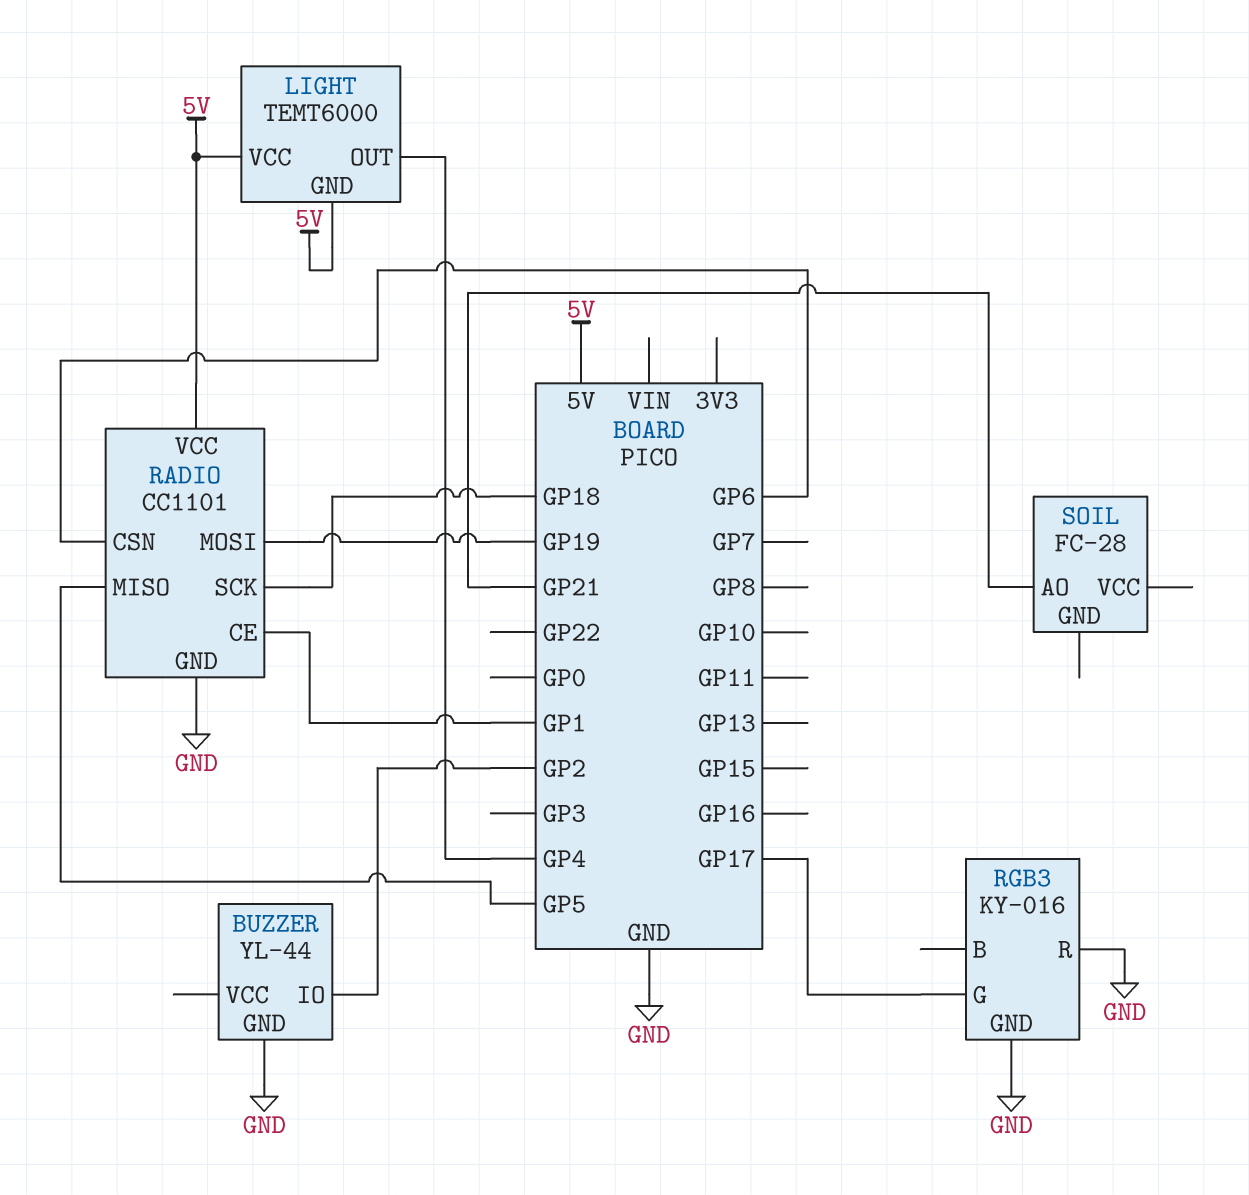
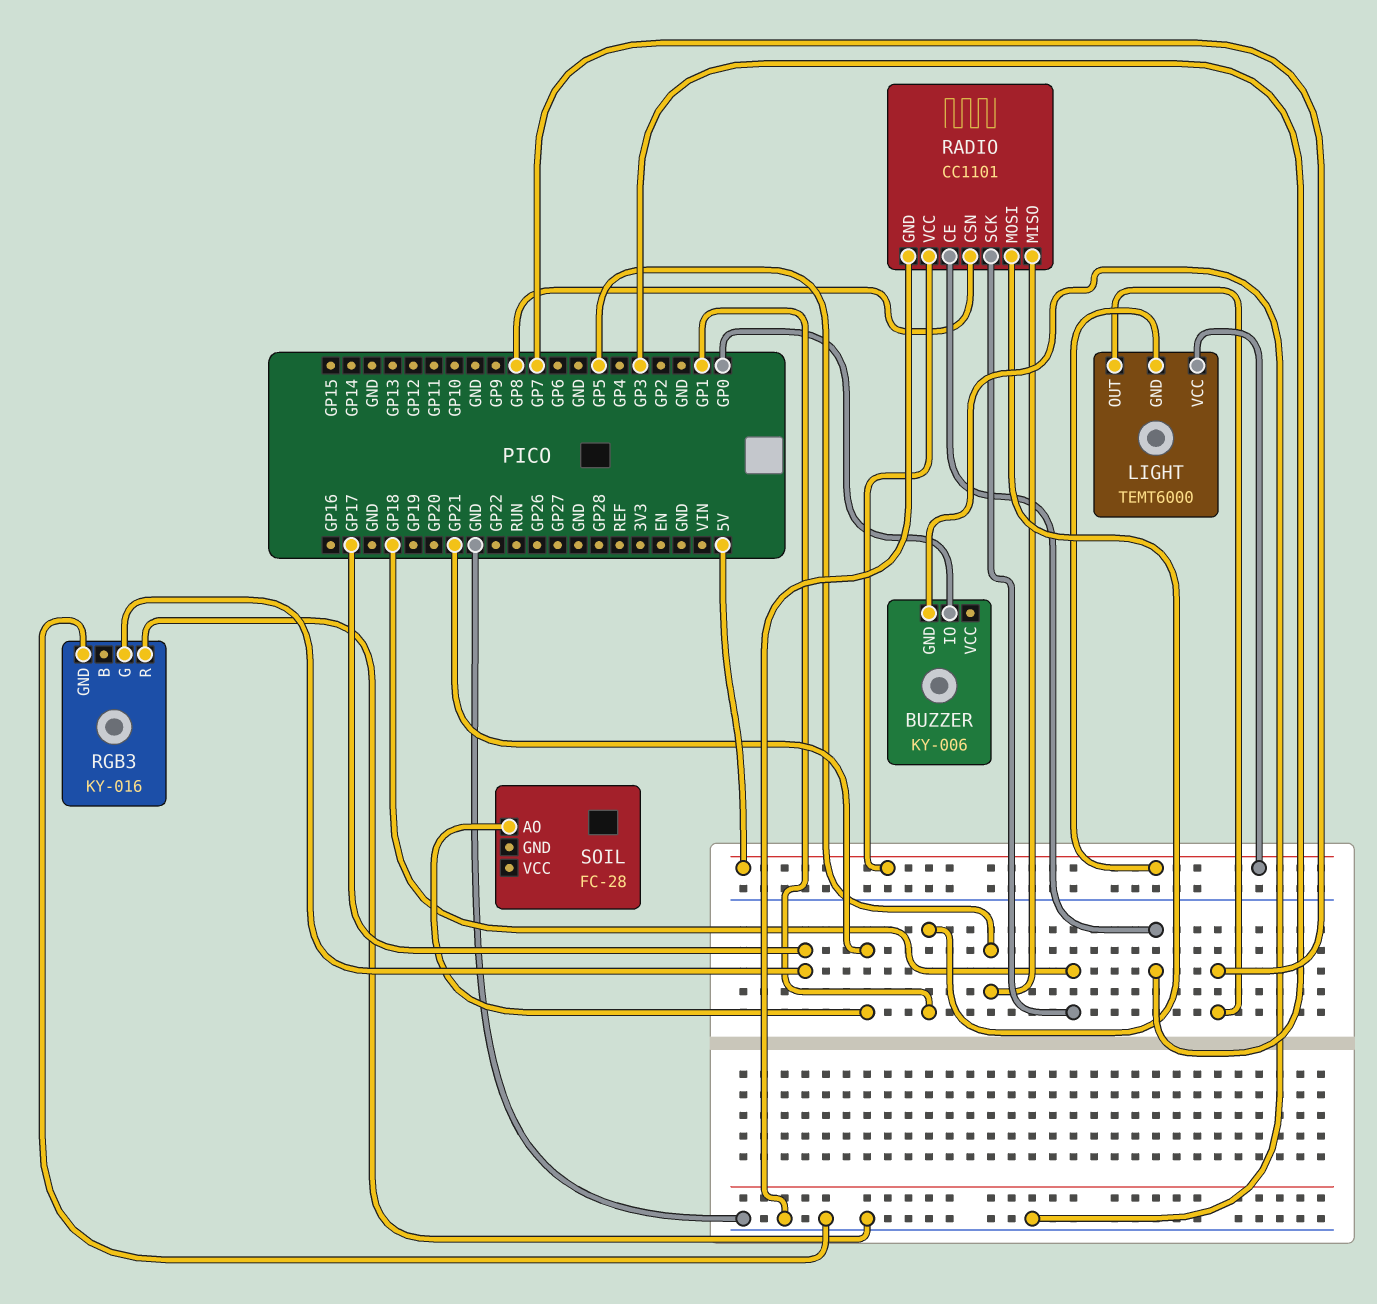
BUZZER: YL-44 -> KY-006
BUZZER pin IO: GP2 -> GP0
LIGHT pin OUT: GP4 -> GP7
RADIO pin CE: GP1 -> GP3
RADIO pin CSN: GP6 -> GP8
RADIO pin MOSI: GP19 -> GP1

